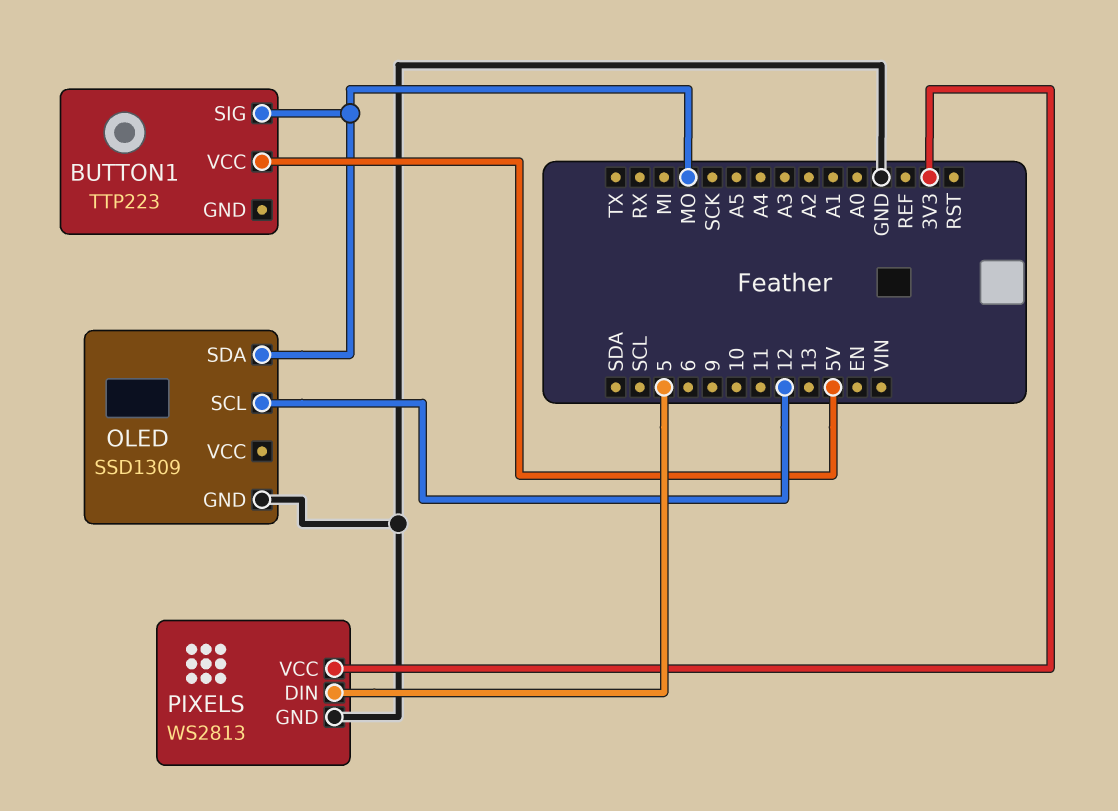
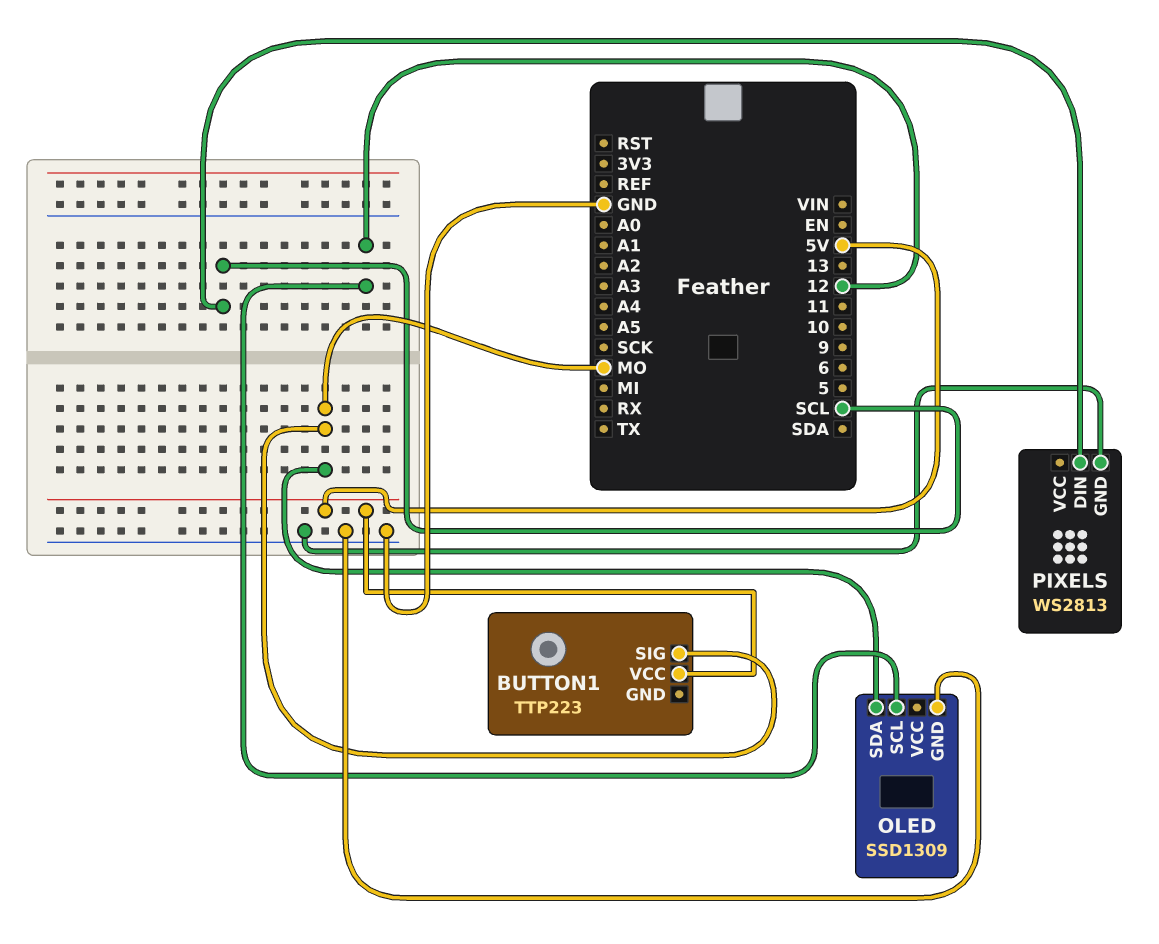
PIXELS pin DIN: 5 -> SCL
PIXELS pin VCC: 3V3 -> none

